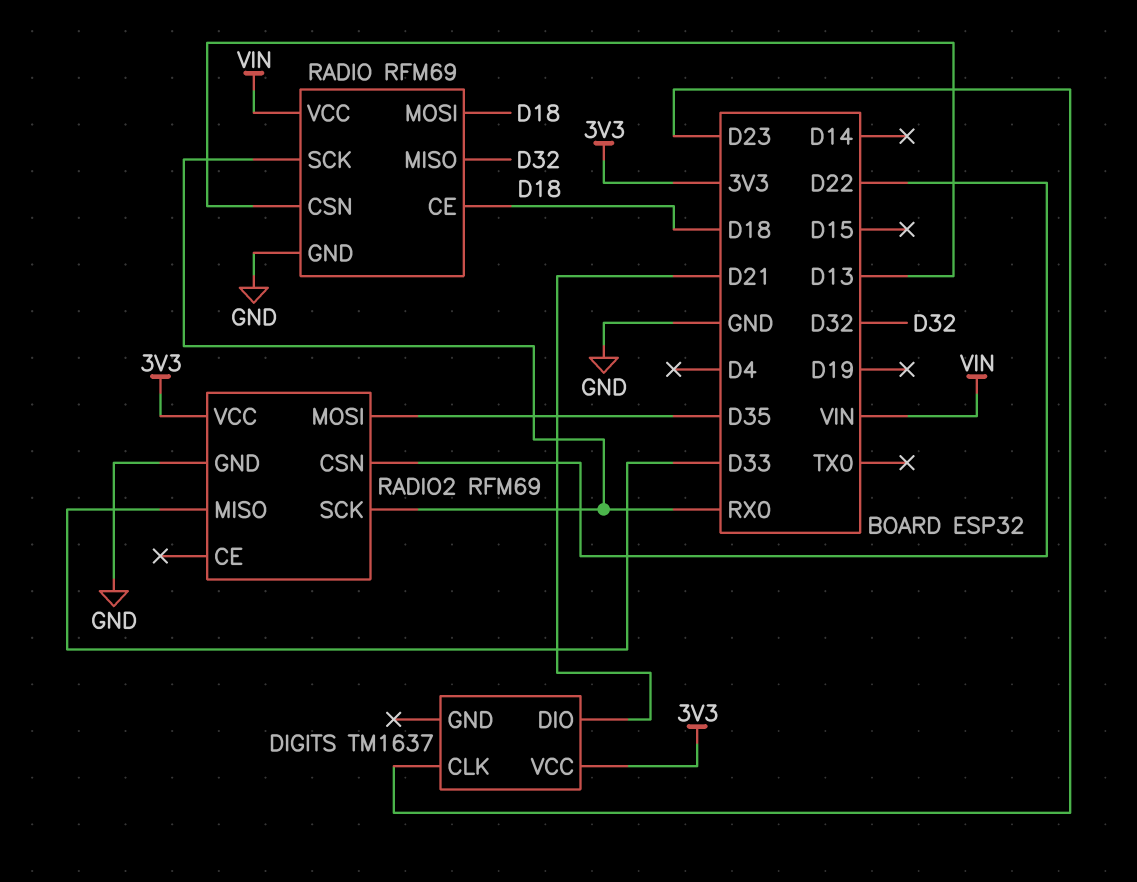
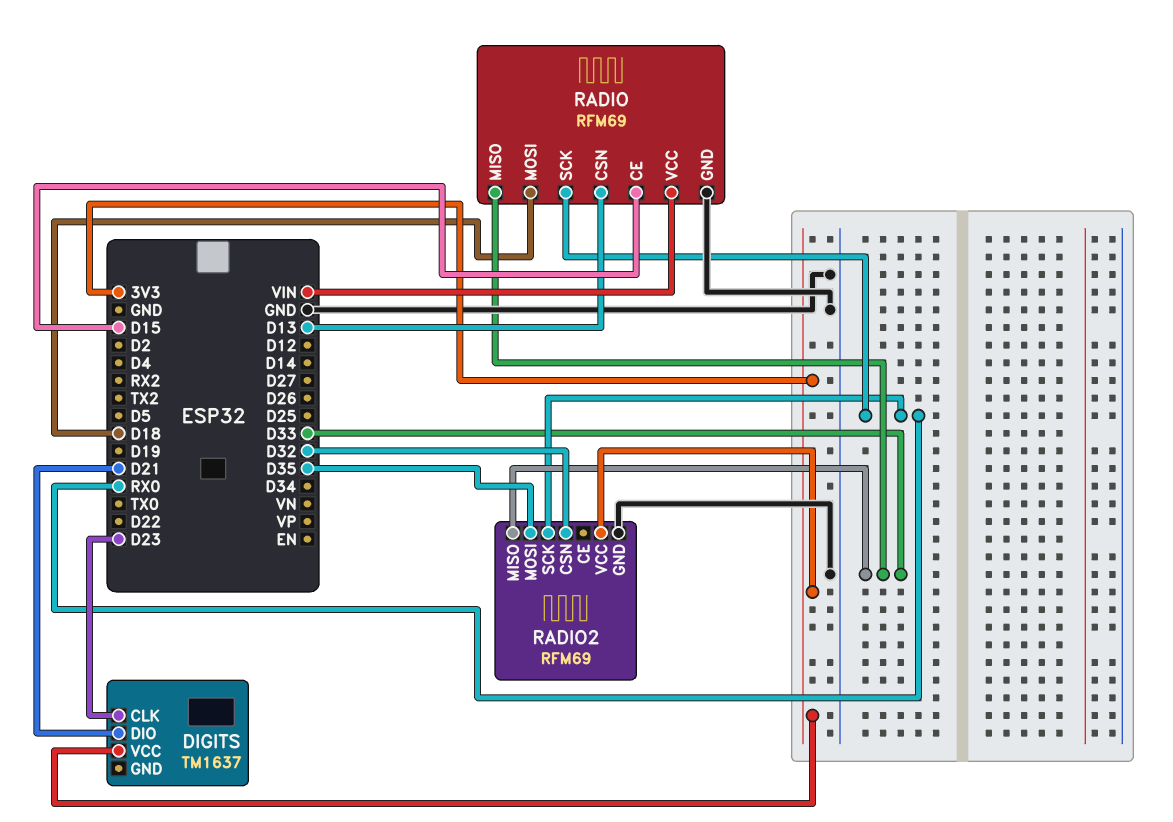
RADIO pin CE: D18 -> D15
RADIO pin MISO: D32 -> D33
RADIO2 pin CSN: D22 -> D32

